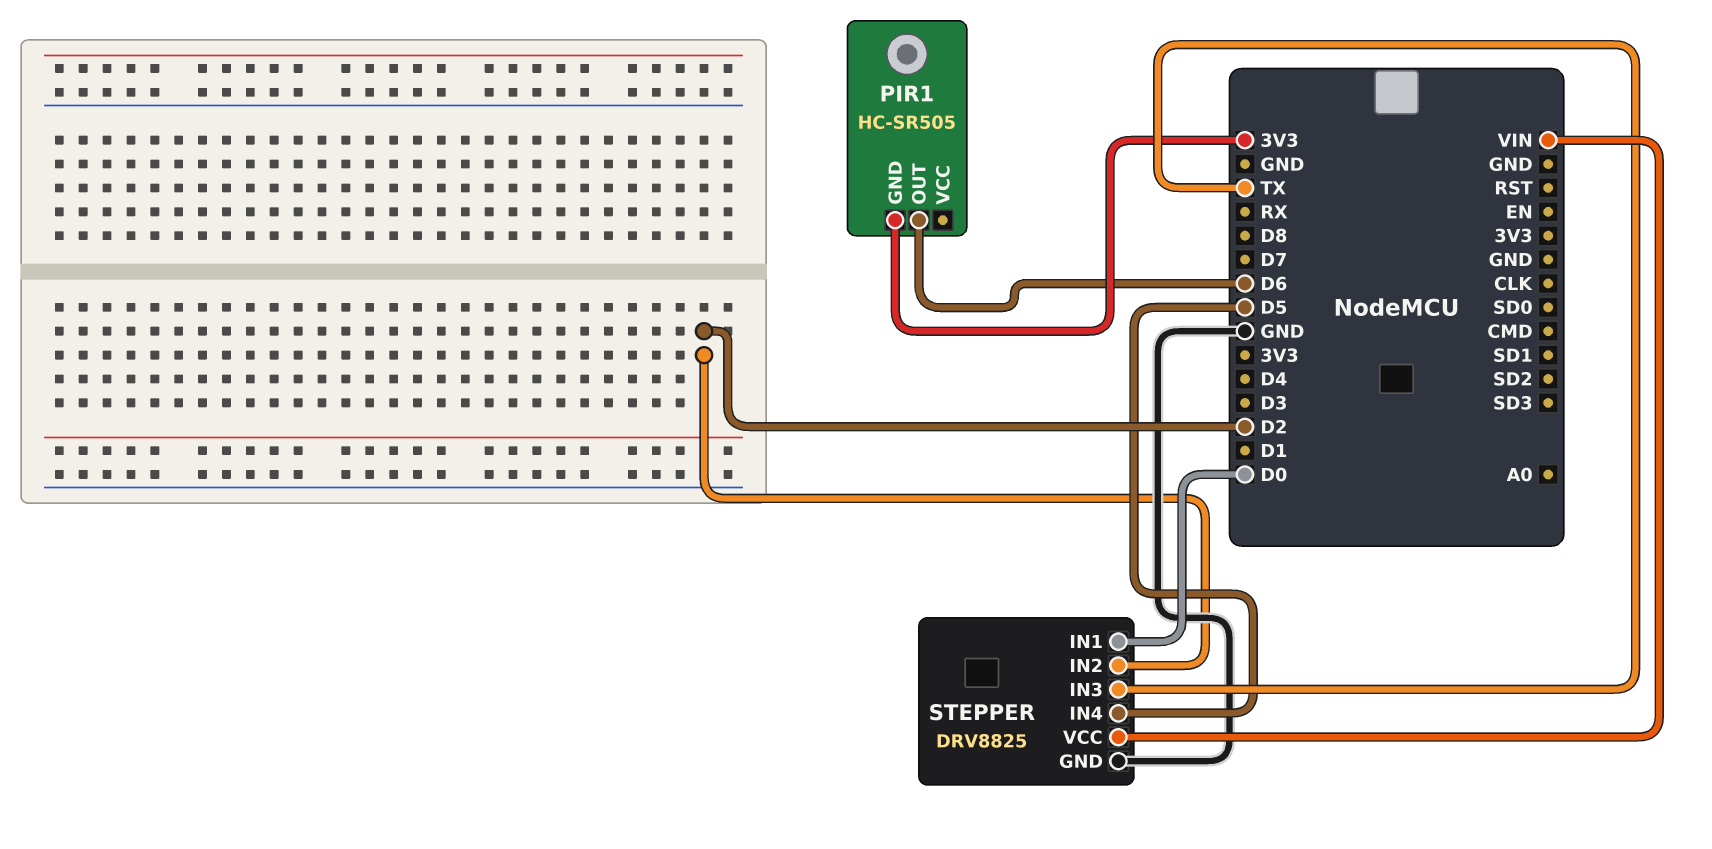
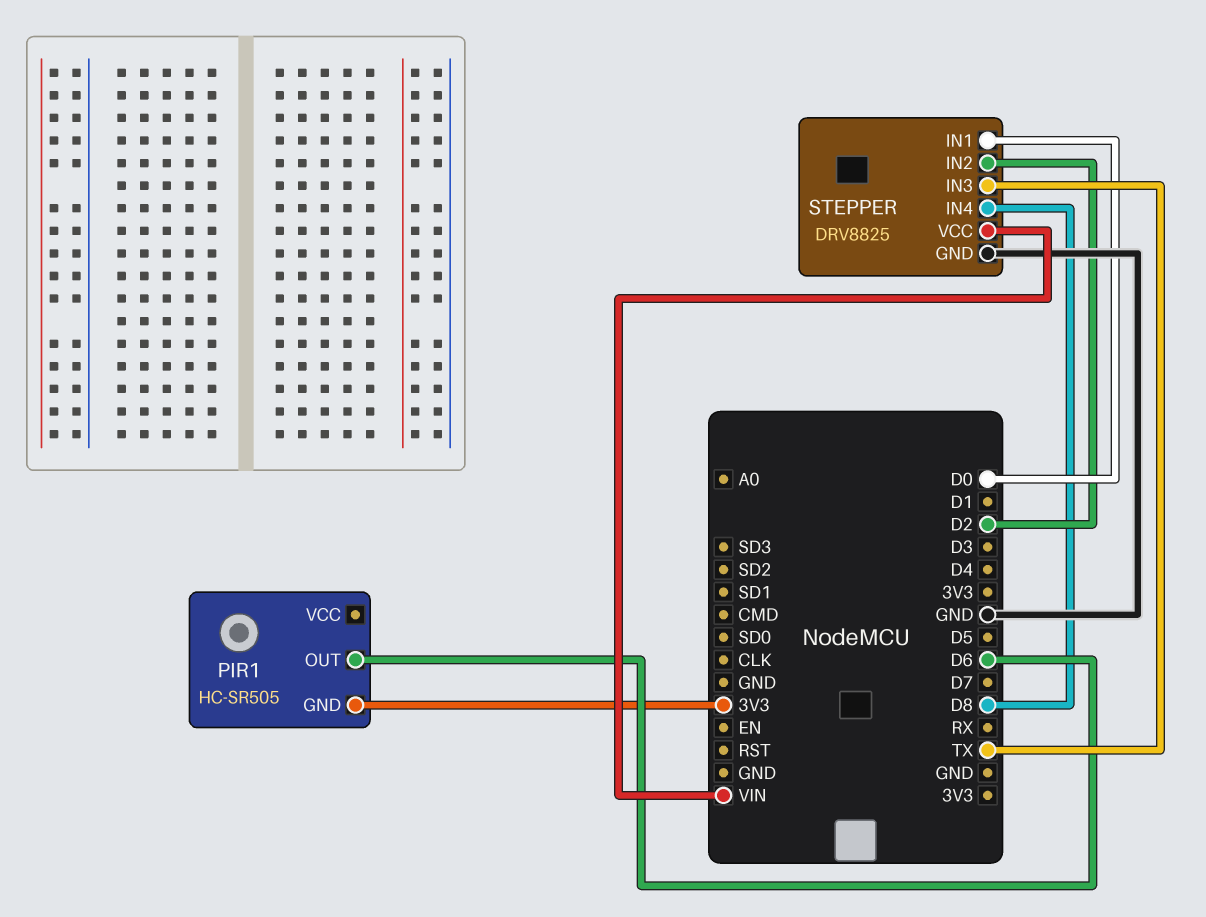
STEPPER pin IN4: D5 -> D8

